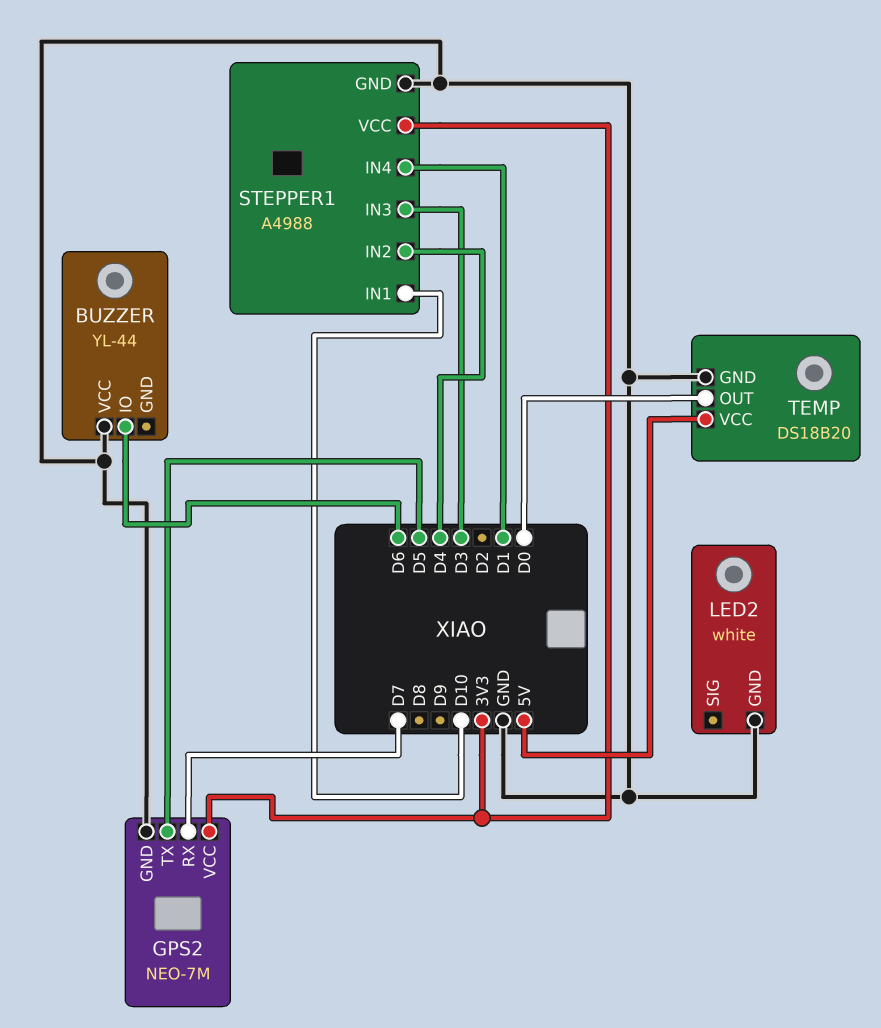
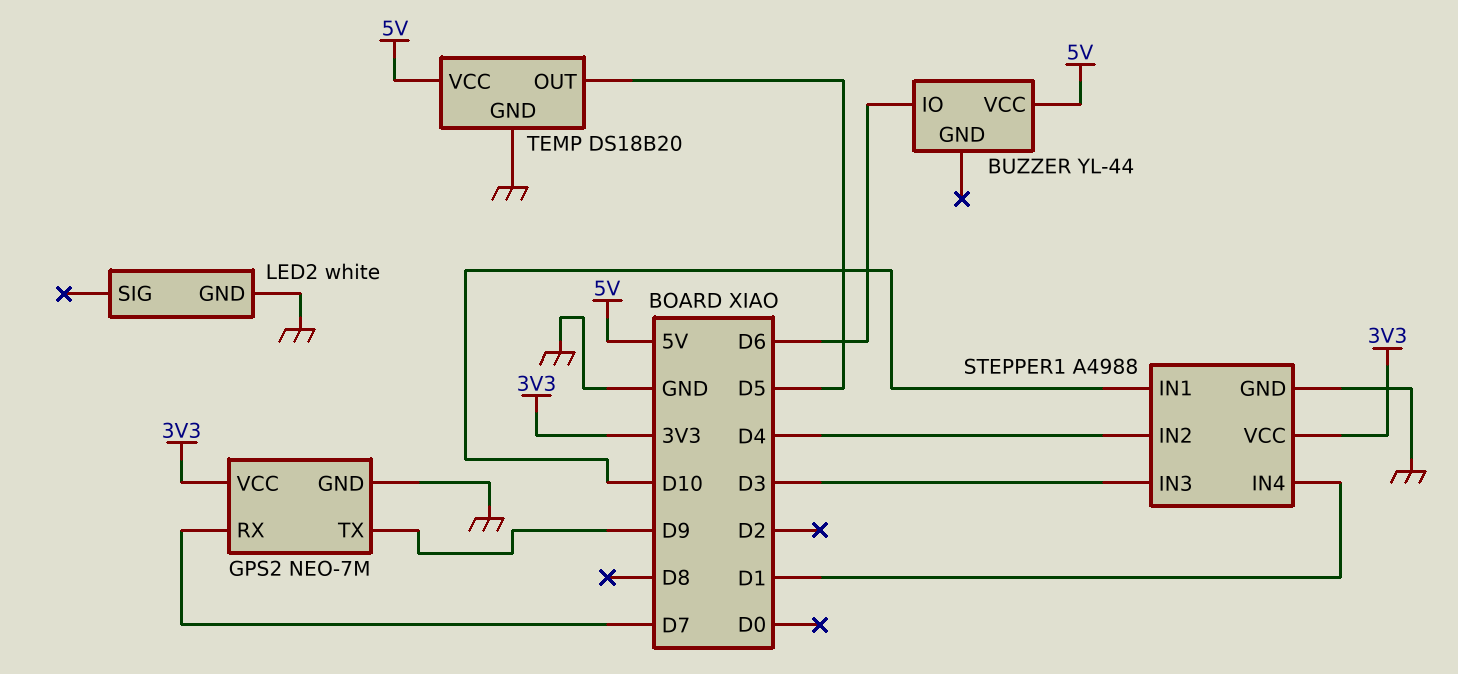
BUZZER pin VCC: GND -> 5V
GPS2 pin TX: D5 -> D9
TEMP pin OUT: D0 -> D5

